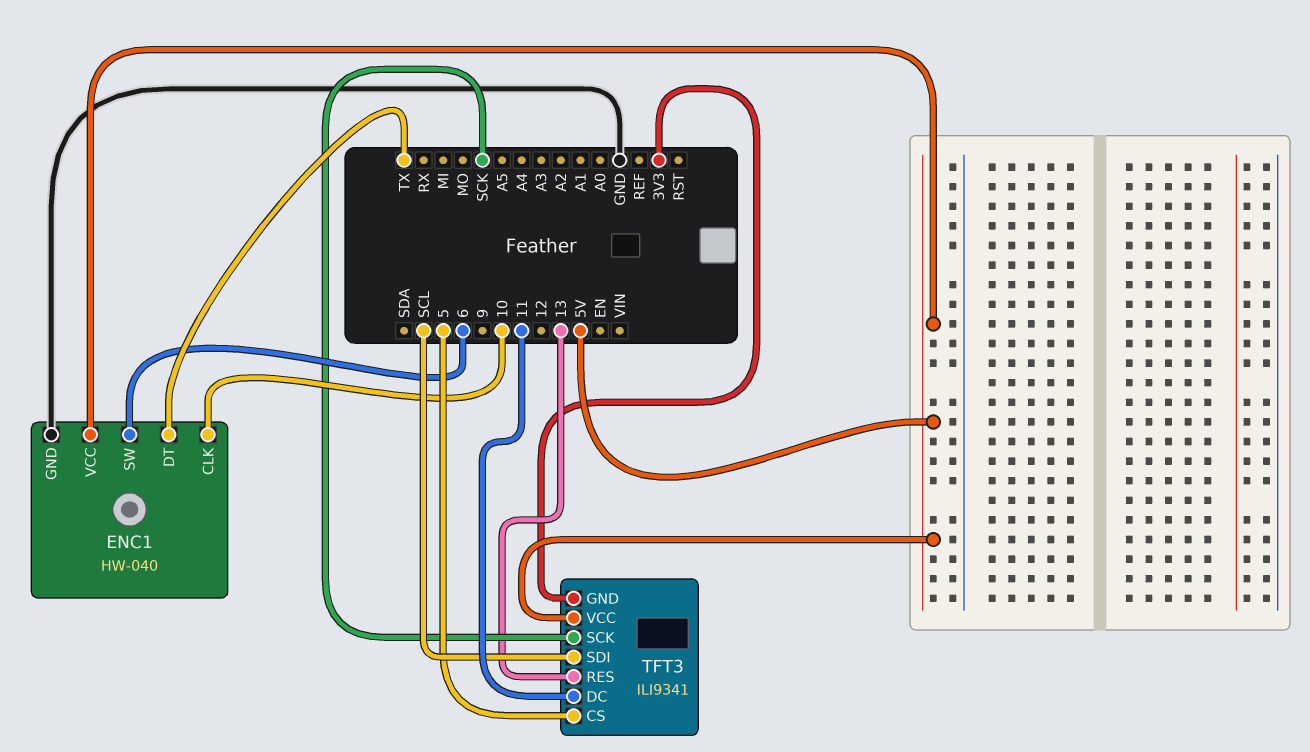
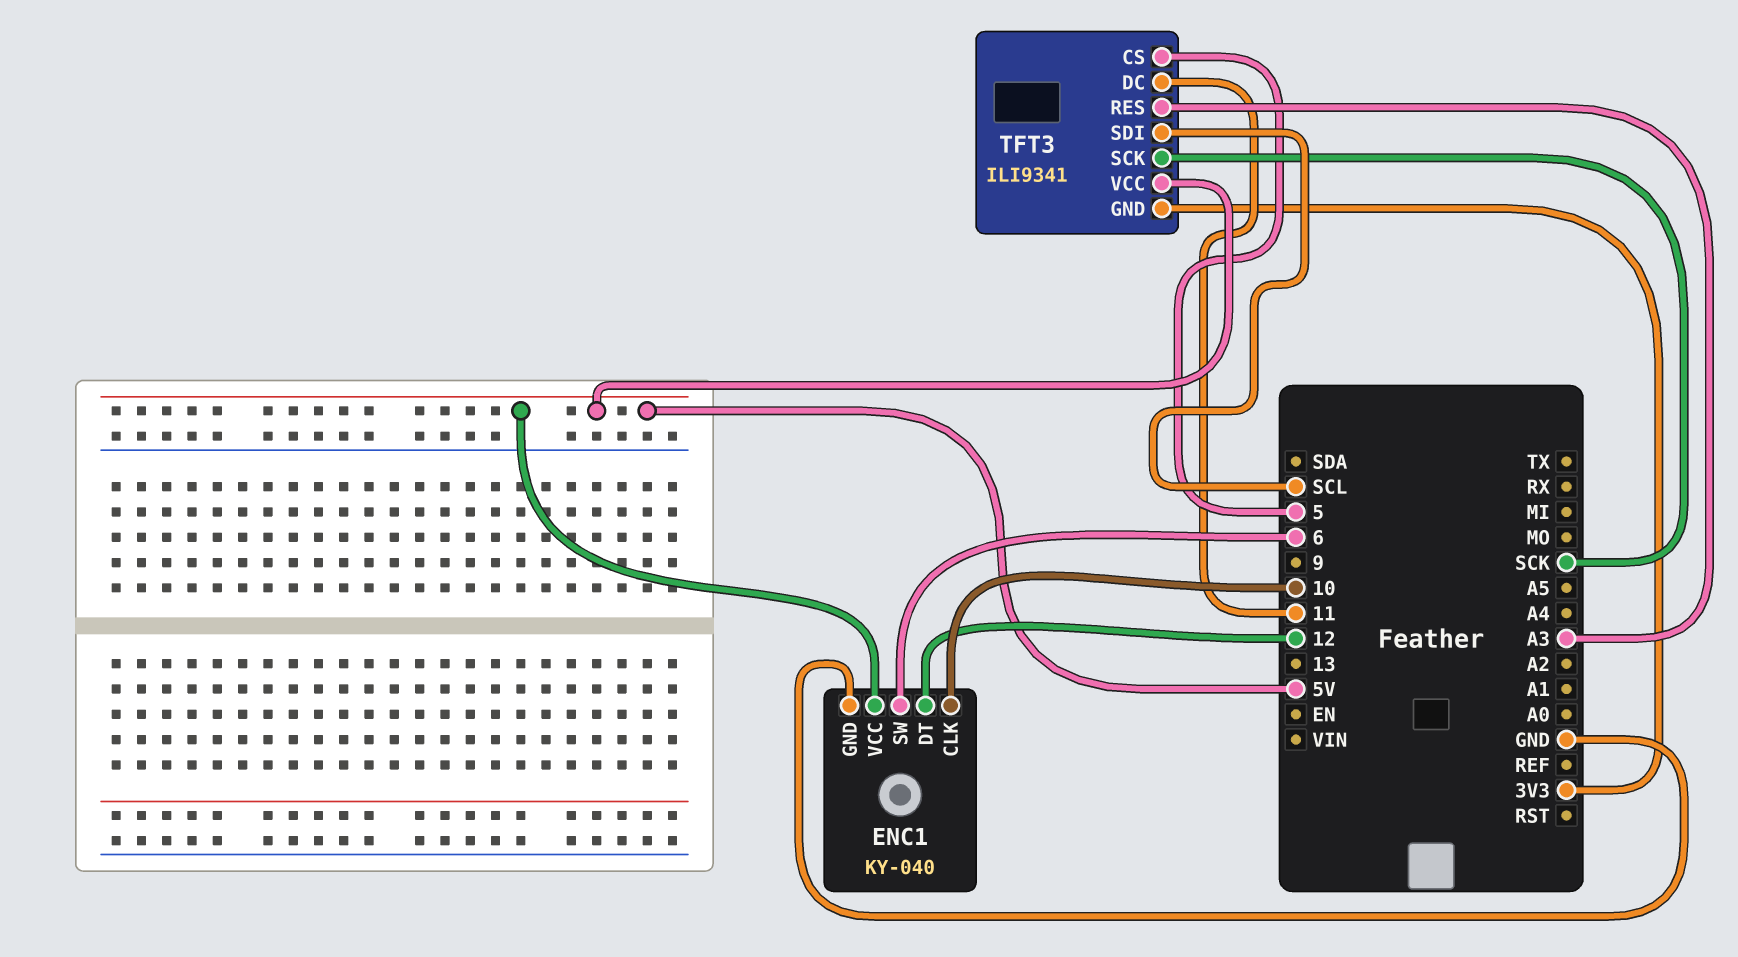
ENC1: HW-040 -> KY-040
ENC1 pin DT: TX -> 12
TFT3 pin RES: 13 -> A3

